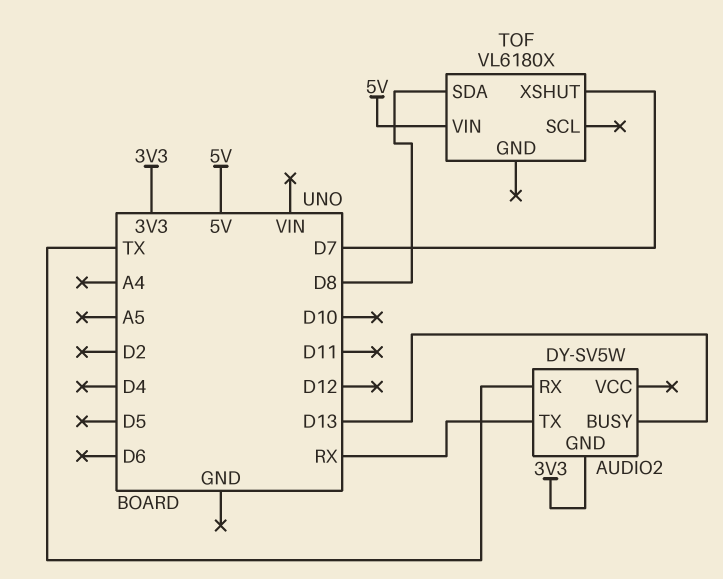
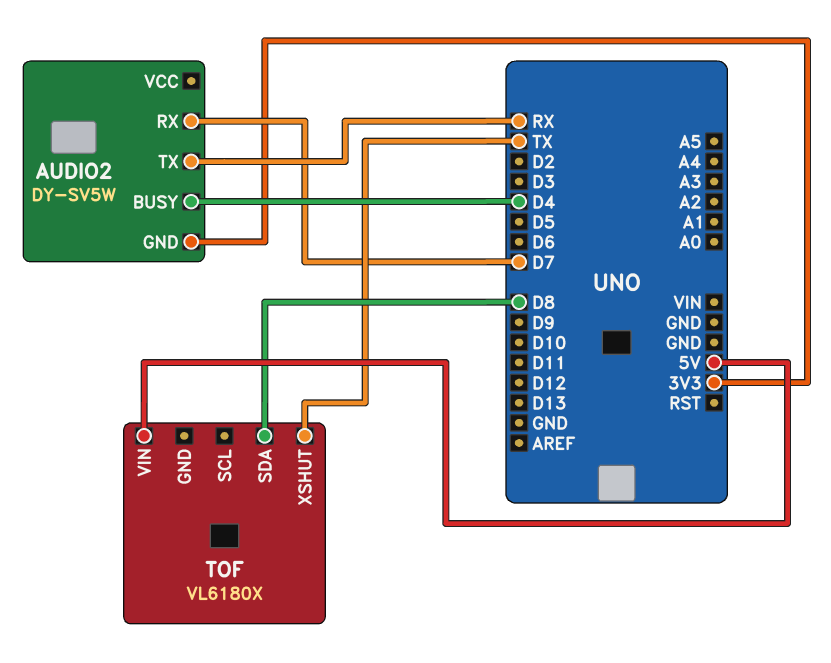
AUDIO2 pin BUSY: D13 -> D4
AUDIO2 pin RX: TX -> D7
TOF pin XSHUT: D7 -> TX

